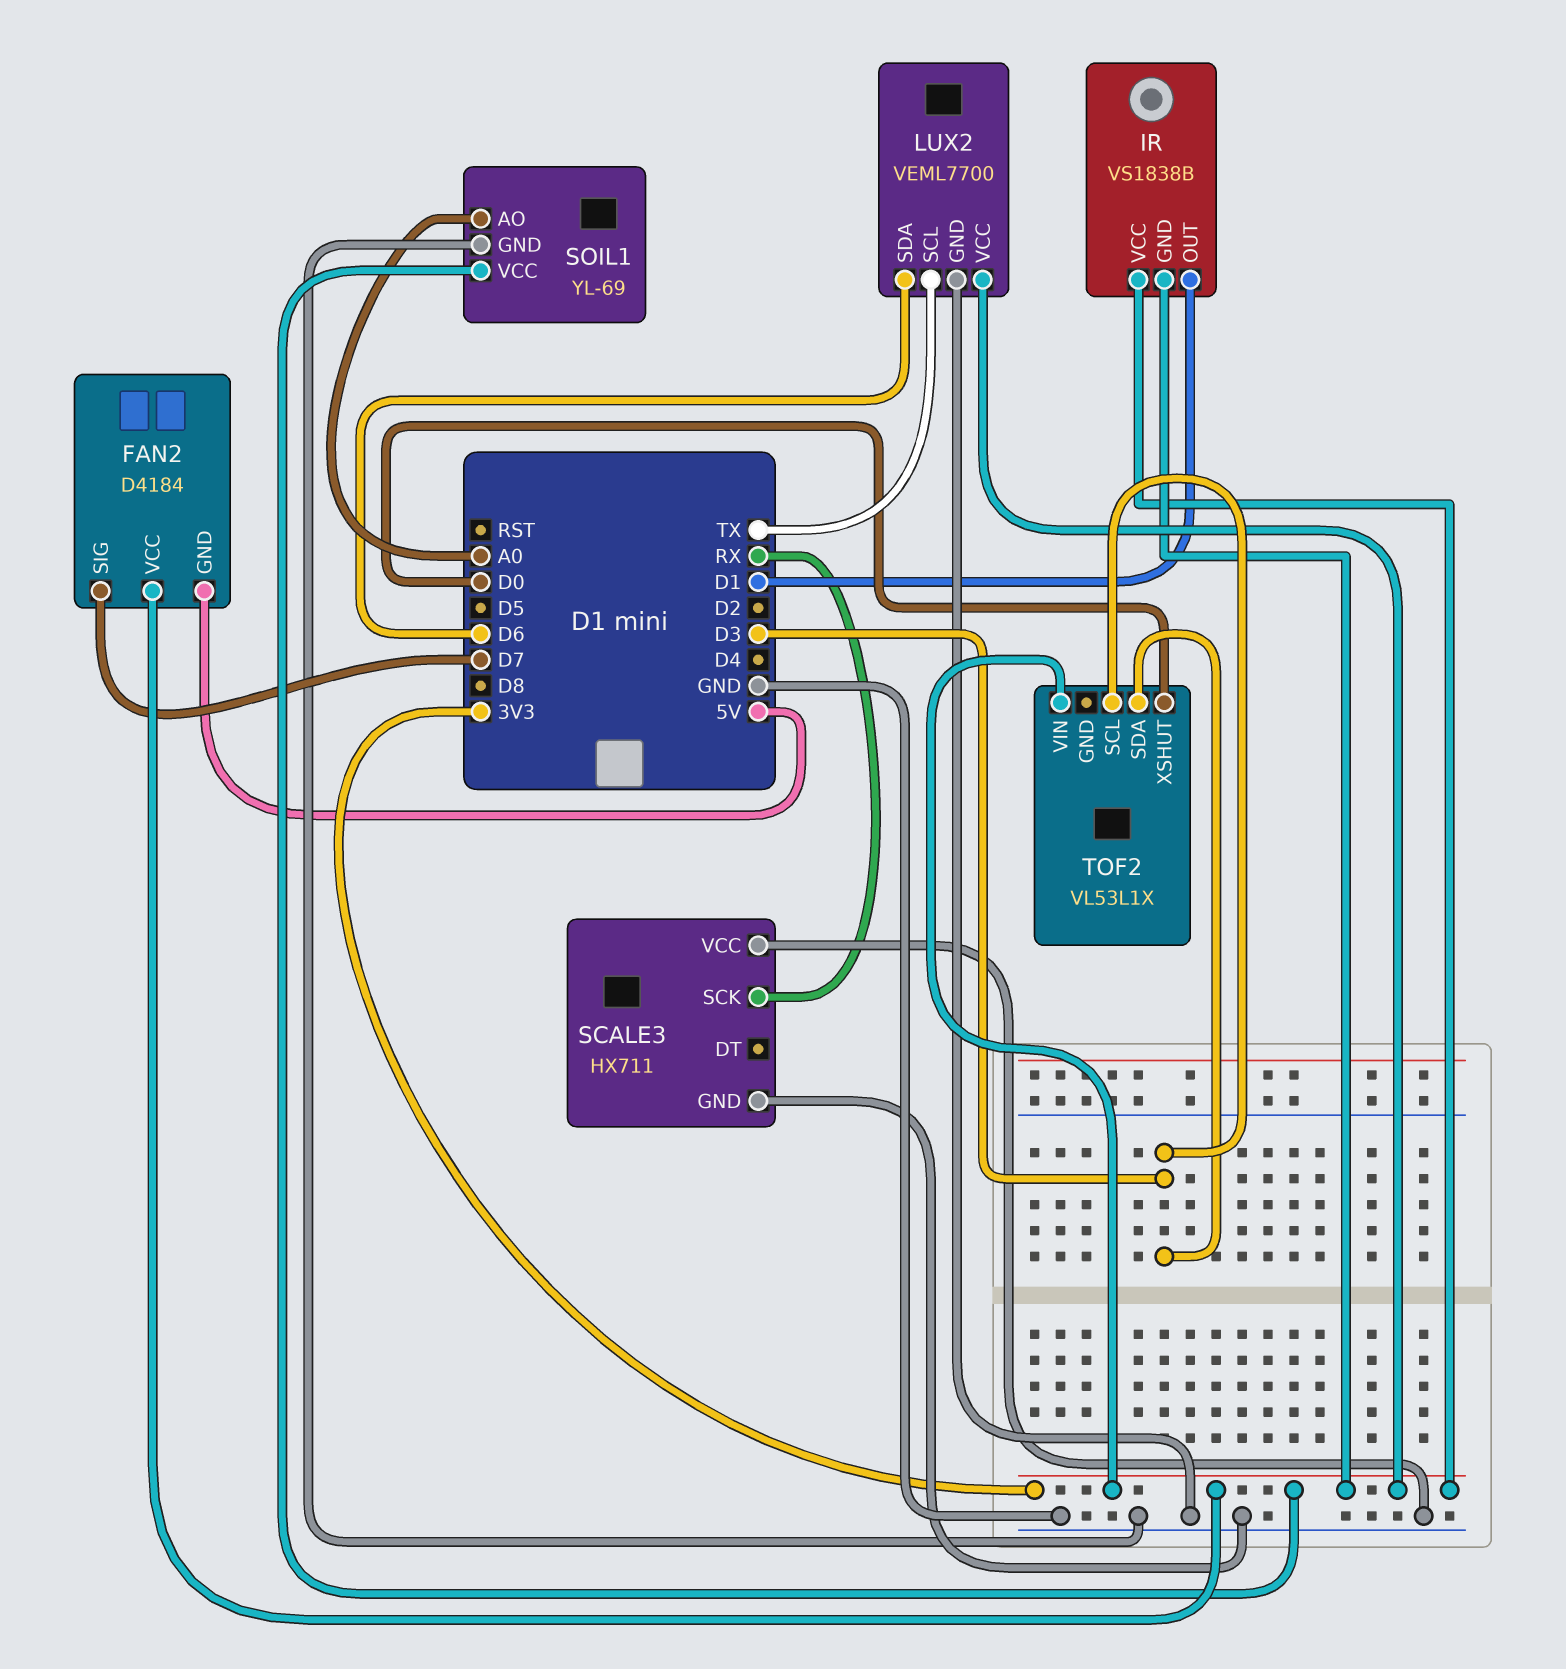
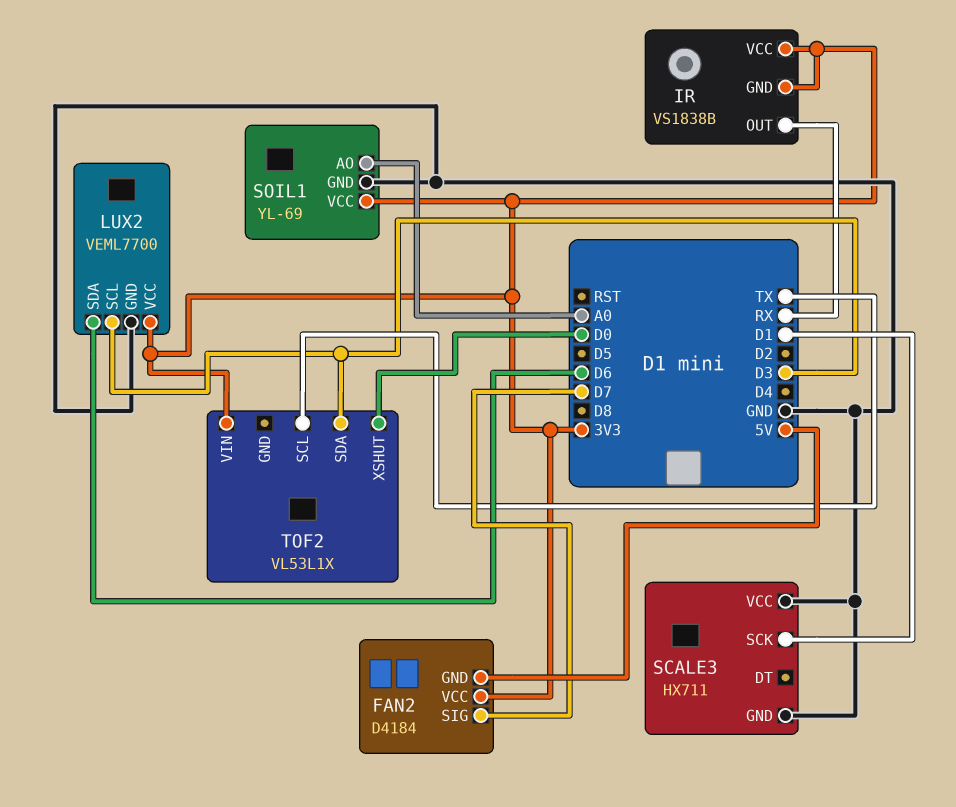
IR pin OUT: D1 -> RX
LUX2 pin SCL: TX -> D3
SCALE3 pin SCK: RX -> D1
TOF2 pin SCL: D3 -> TX

